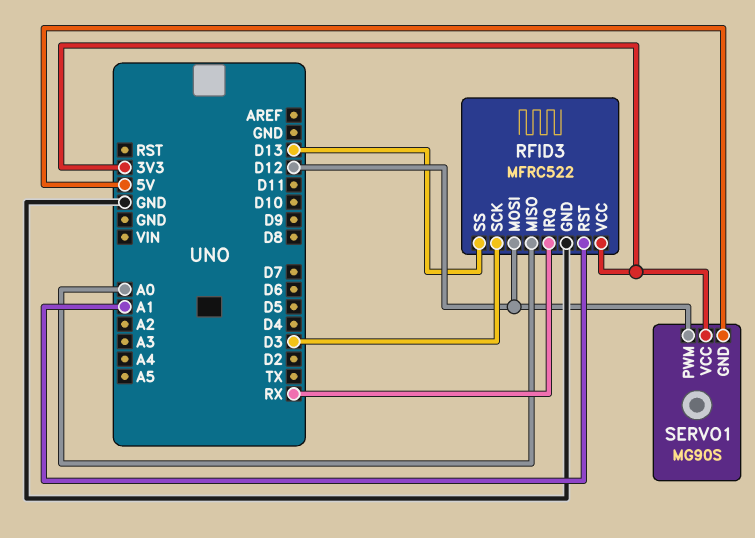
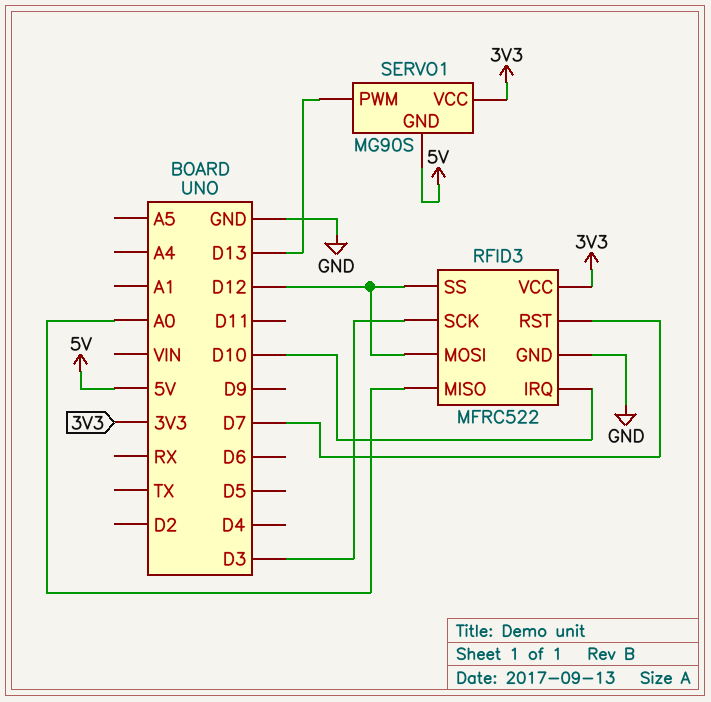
RFID3 pin IRQ: RX -> D10
RFID3 pin RST: A1 -> D7
RFID3 pin SS: D13 -> D12
SERVO1 pin PWM: D12 -> D13

